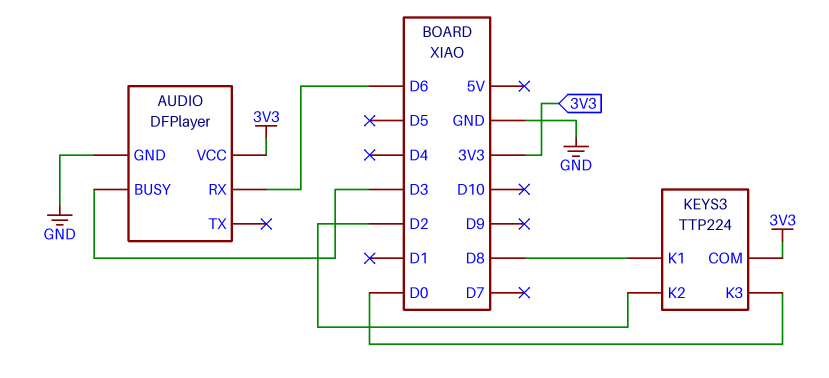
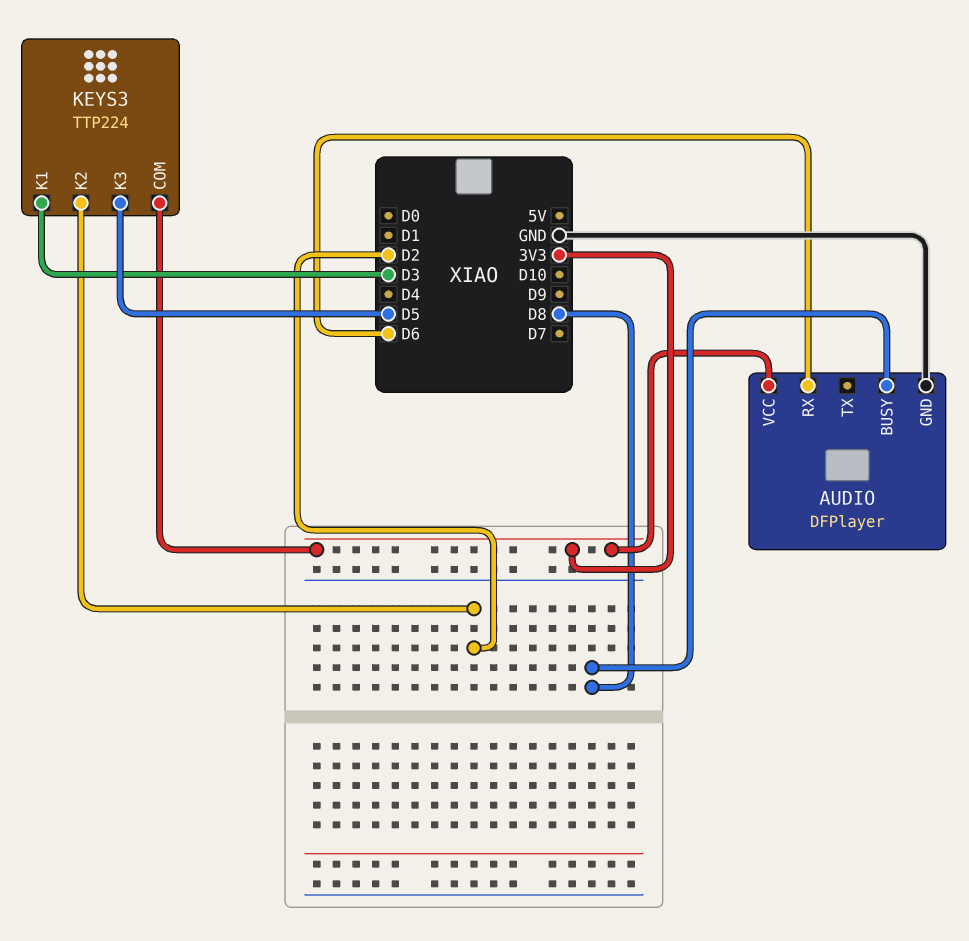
AUDIO pin BUSY: D3 -> D8
KEYS3 pin K1: D8 -> D3
KEYS3 pin K3: D0 -> D5

